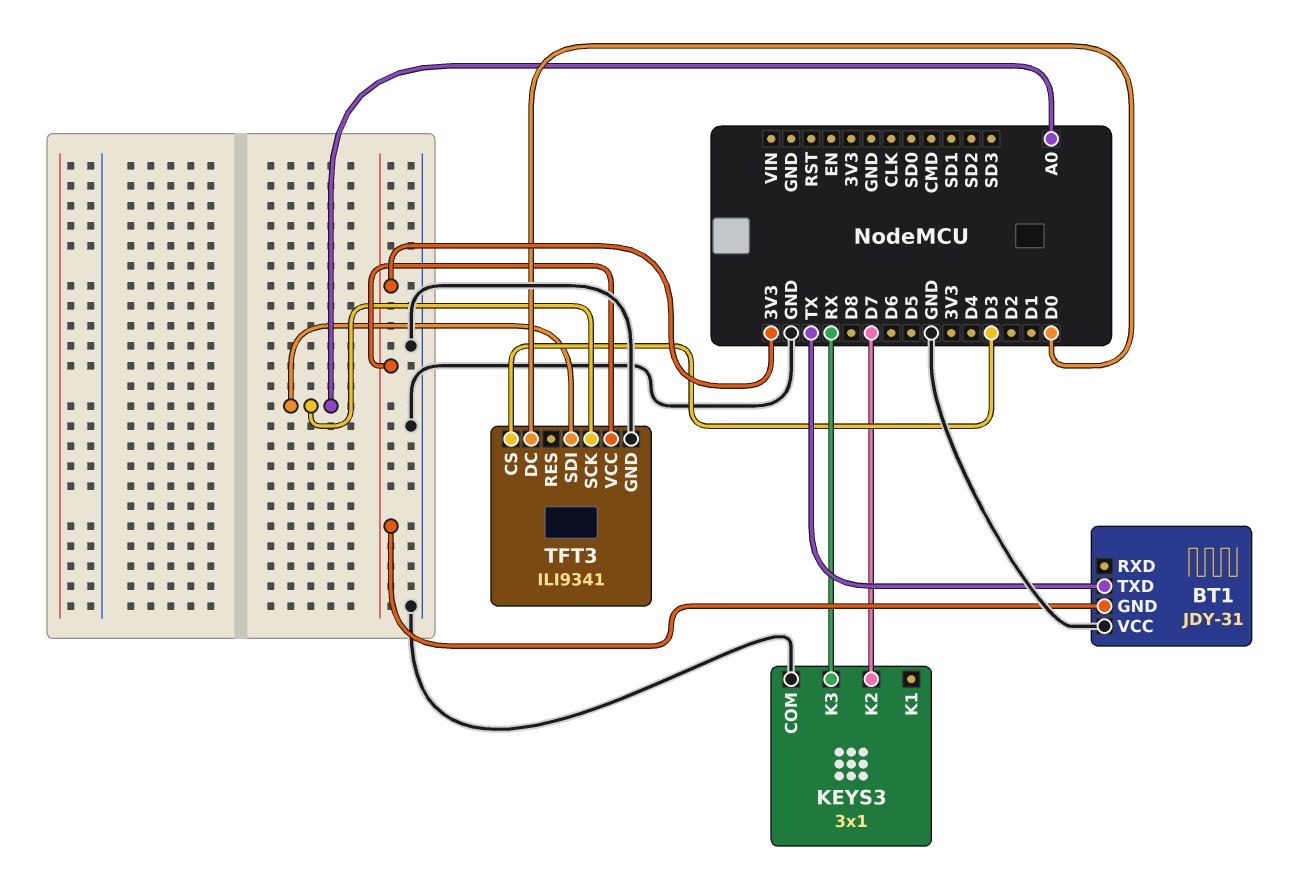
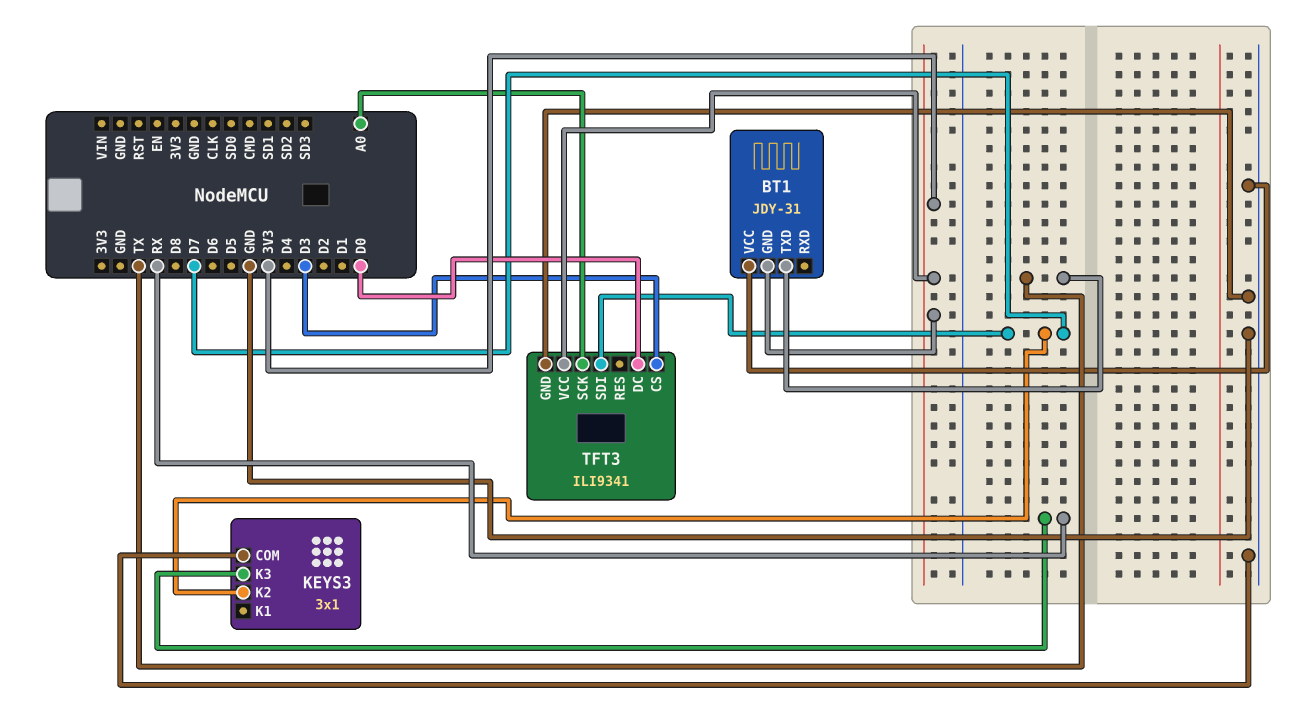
TFT3 pin SDI: A0 -> D7

